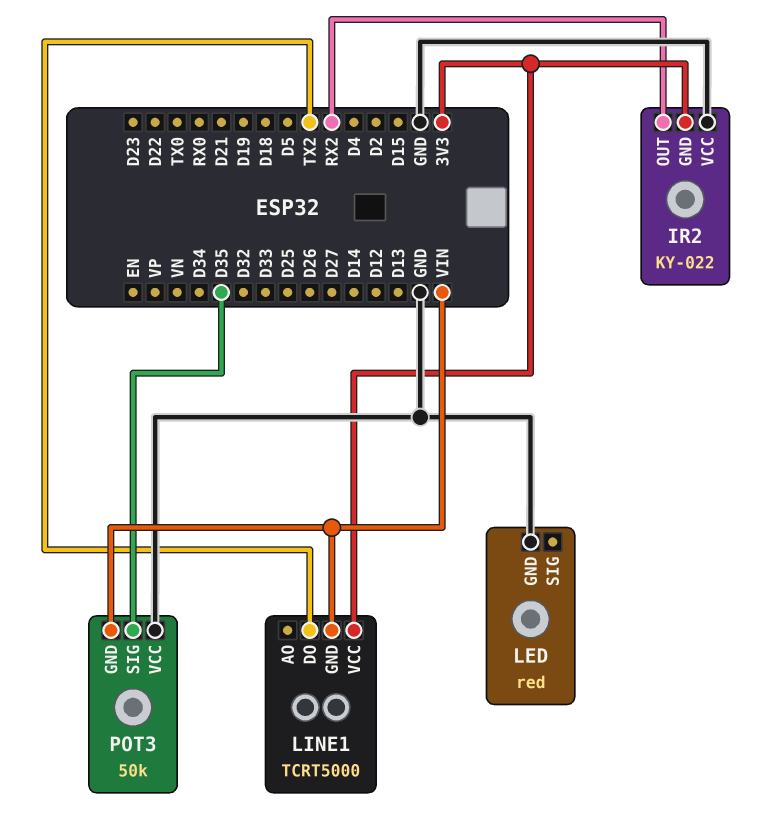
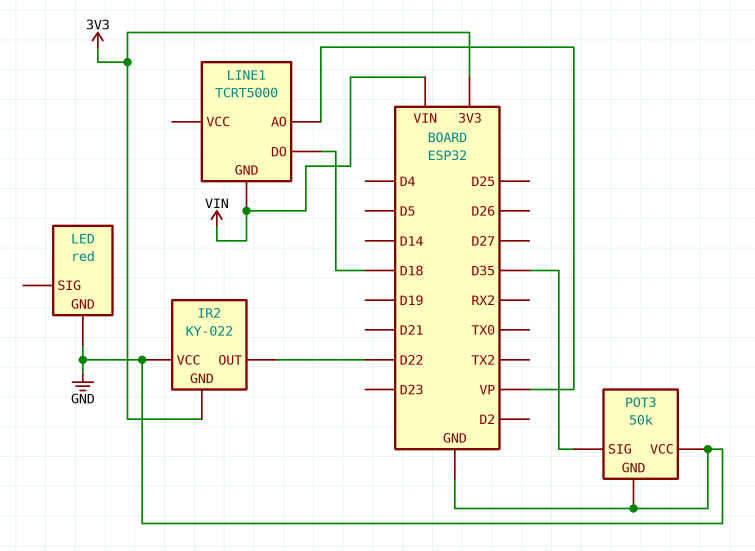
IR2 pin OUT: RX2 -> D22
LINE1 pin AO: none -> VP
LINE1 pin DO: TX2 -> D18
LINE1 pin VCC: 3V3 -> none
POT3 pin GND: VIN -> GND

